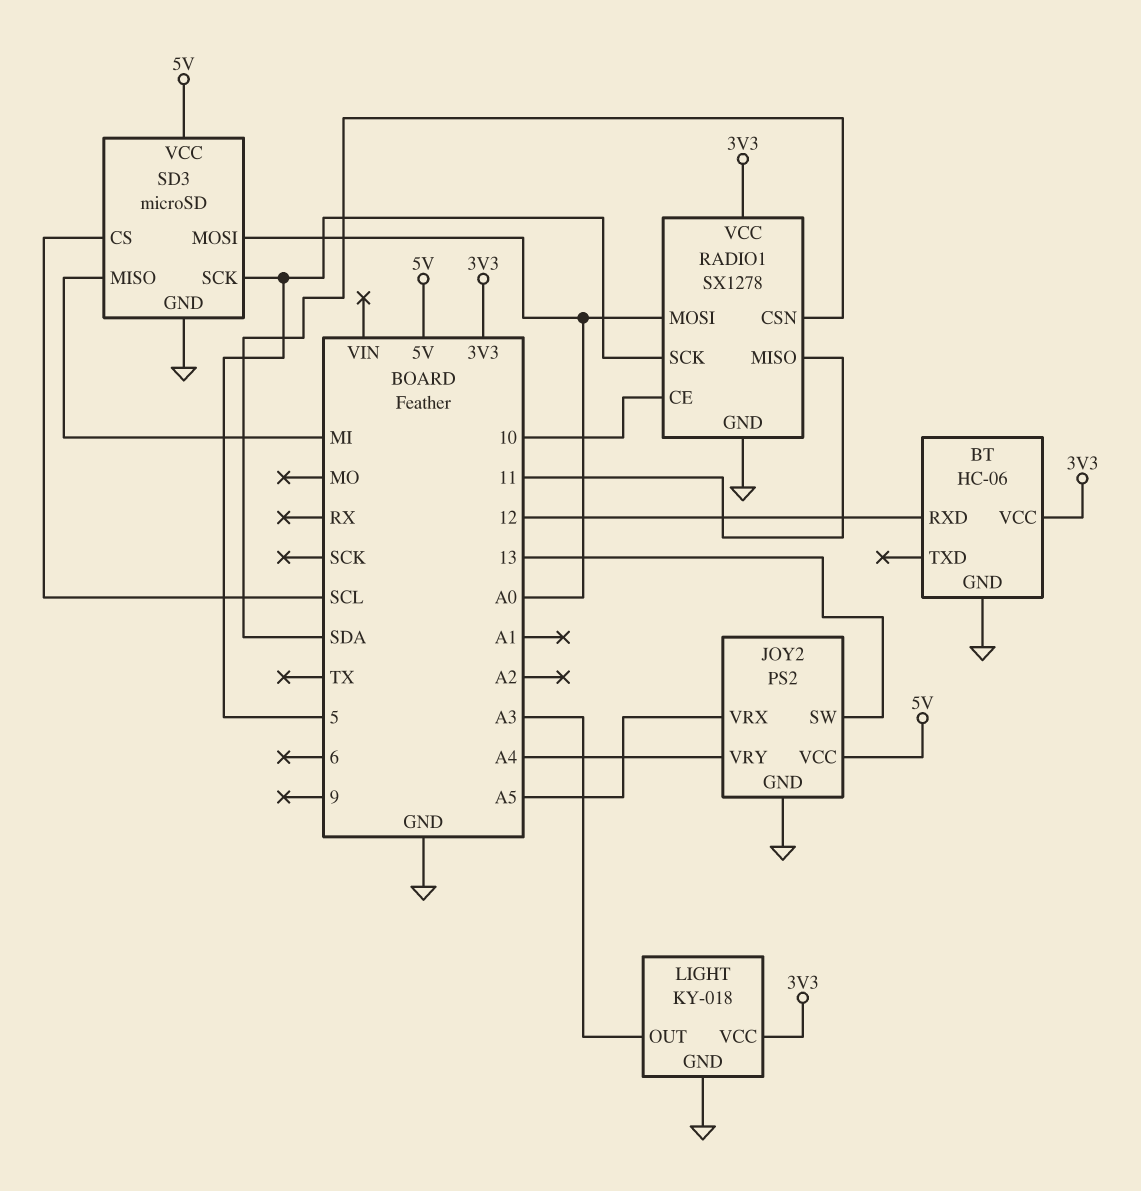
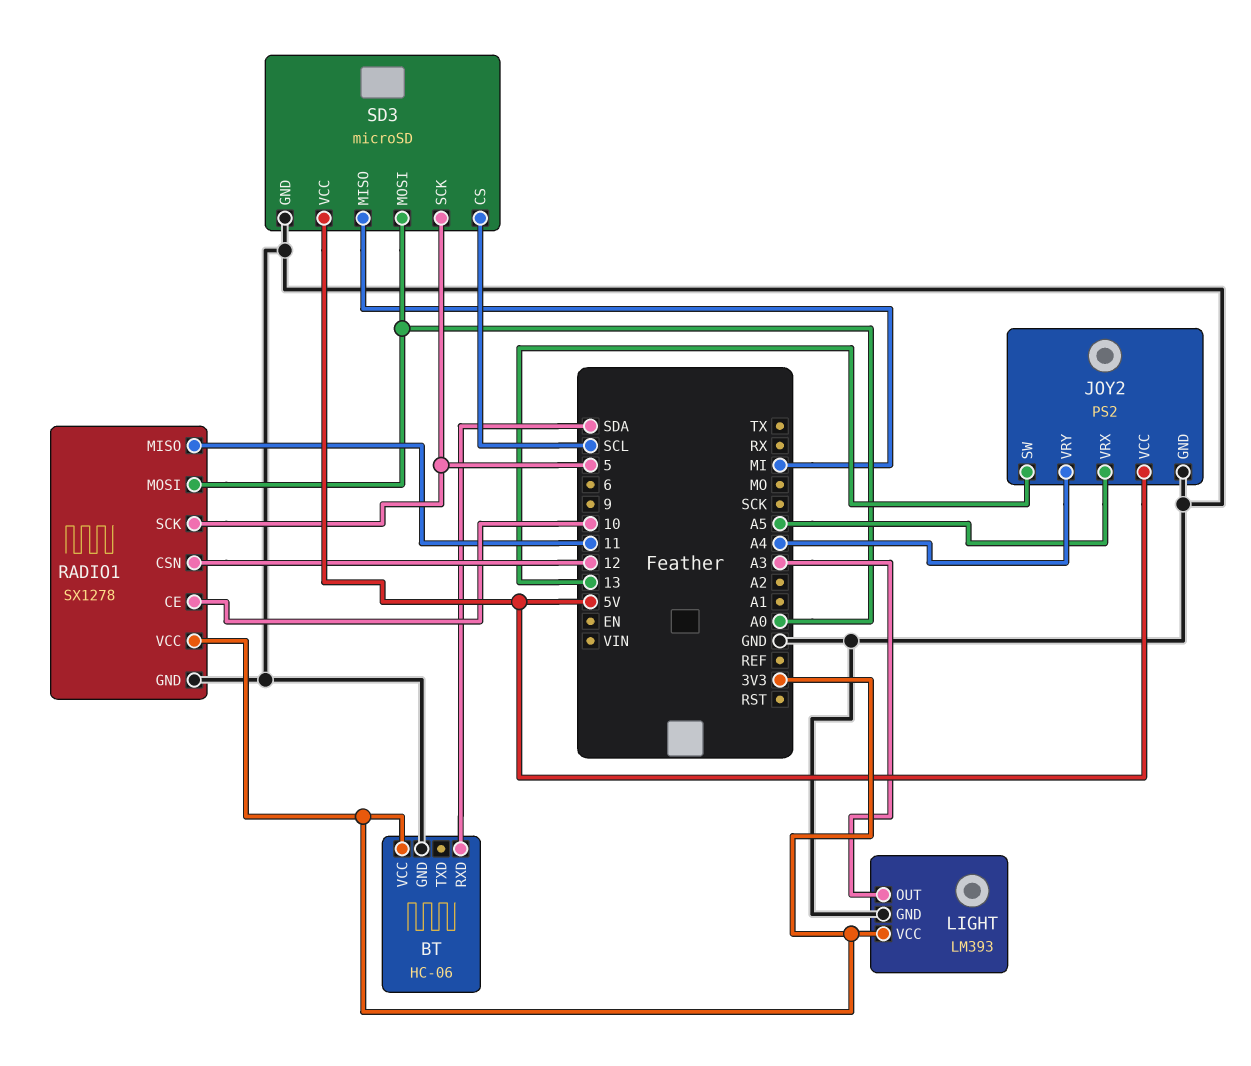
BT pin RXD: 12 -> SDA
LIGHT: KY-018 -> LM393
RADIO1 pin CSN: SDA -> 12

